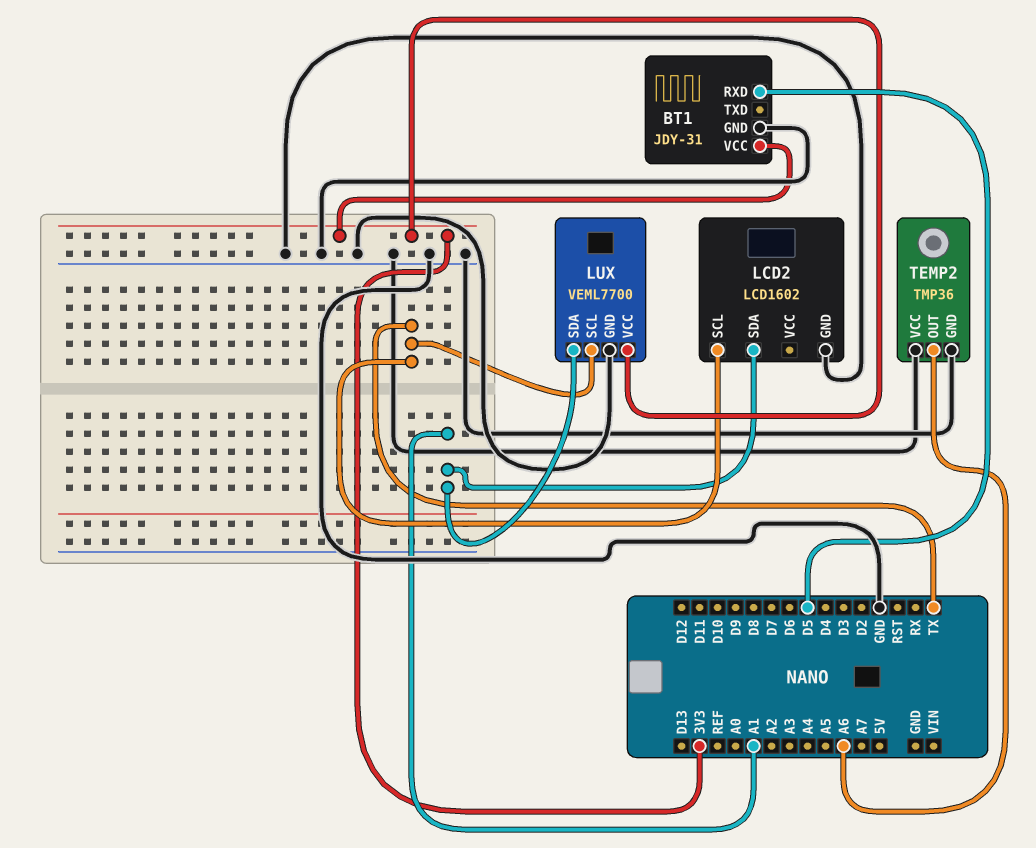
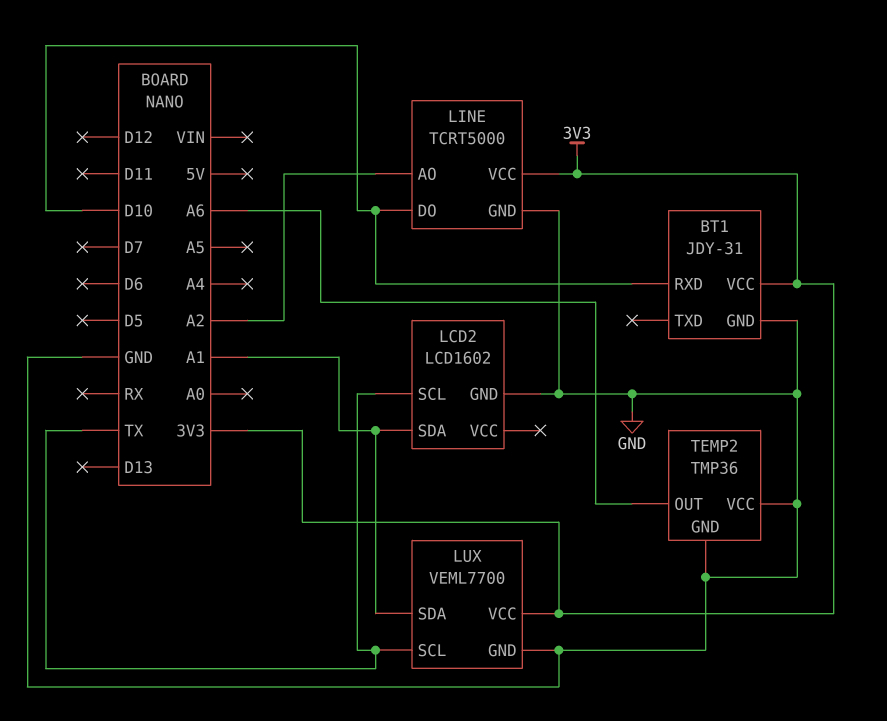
BT1 pin RXD: D5 -> D10
LINE: none -> TCRT5000
LINE pin AO: none -> A2
LINE pin DO: none -> D10
LINE pin GND: none -> GND
LINE pin VCC: none -> 3V3

